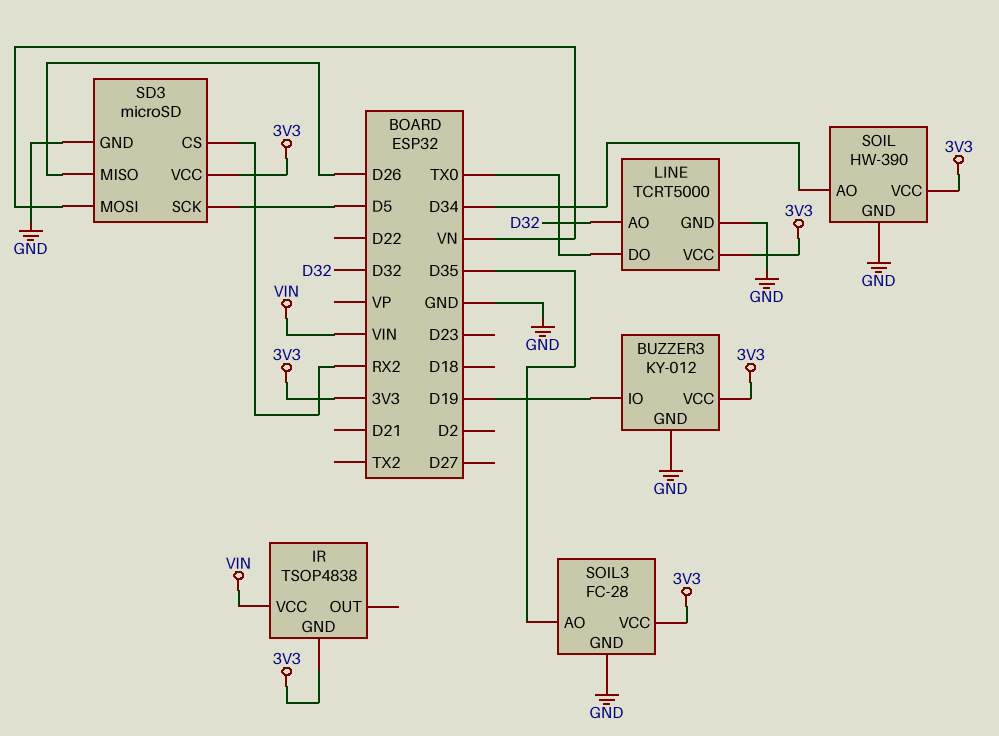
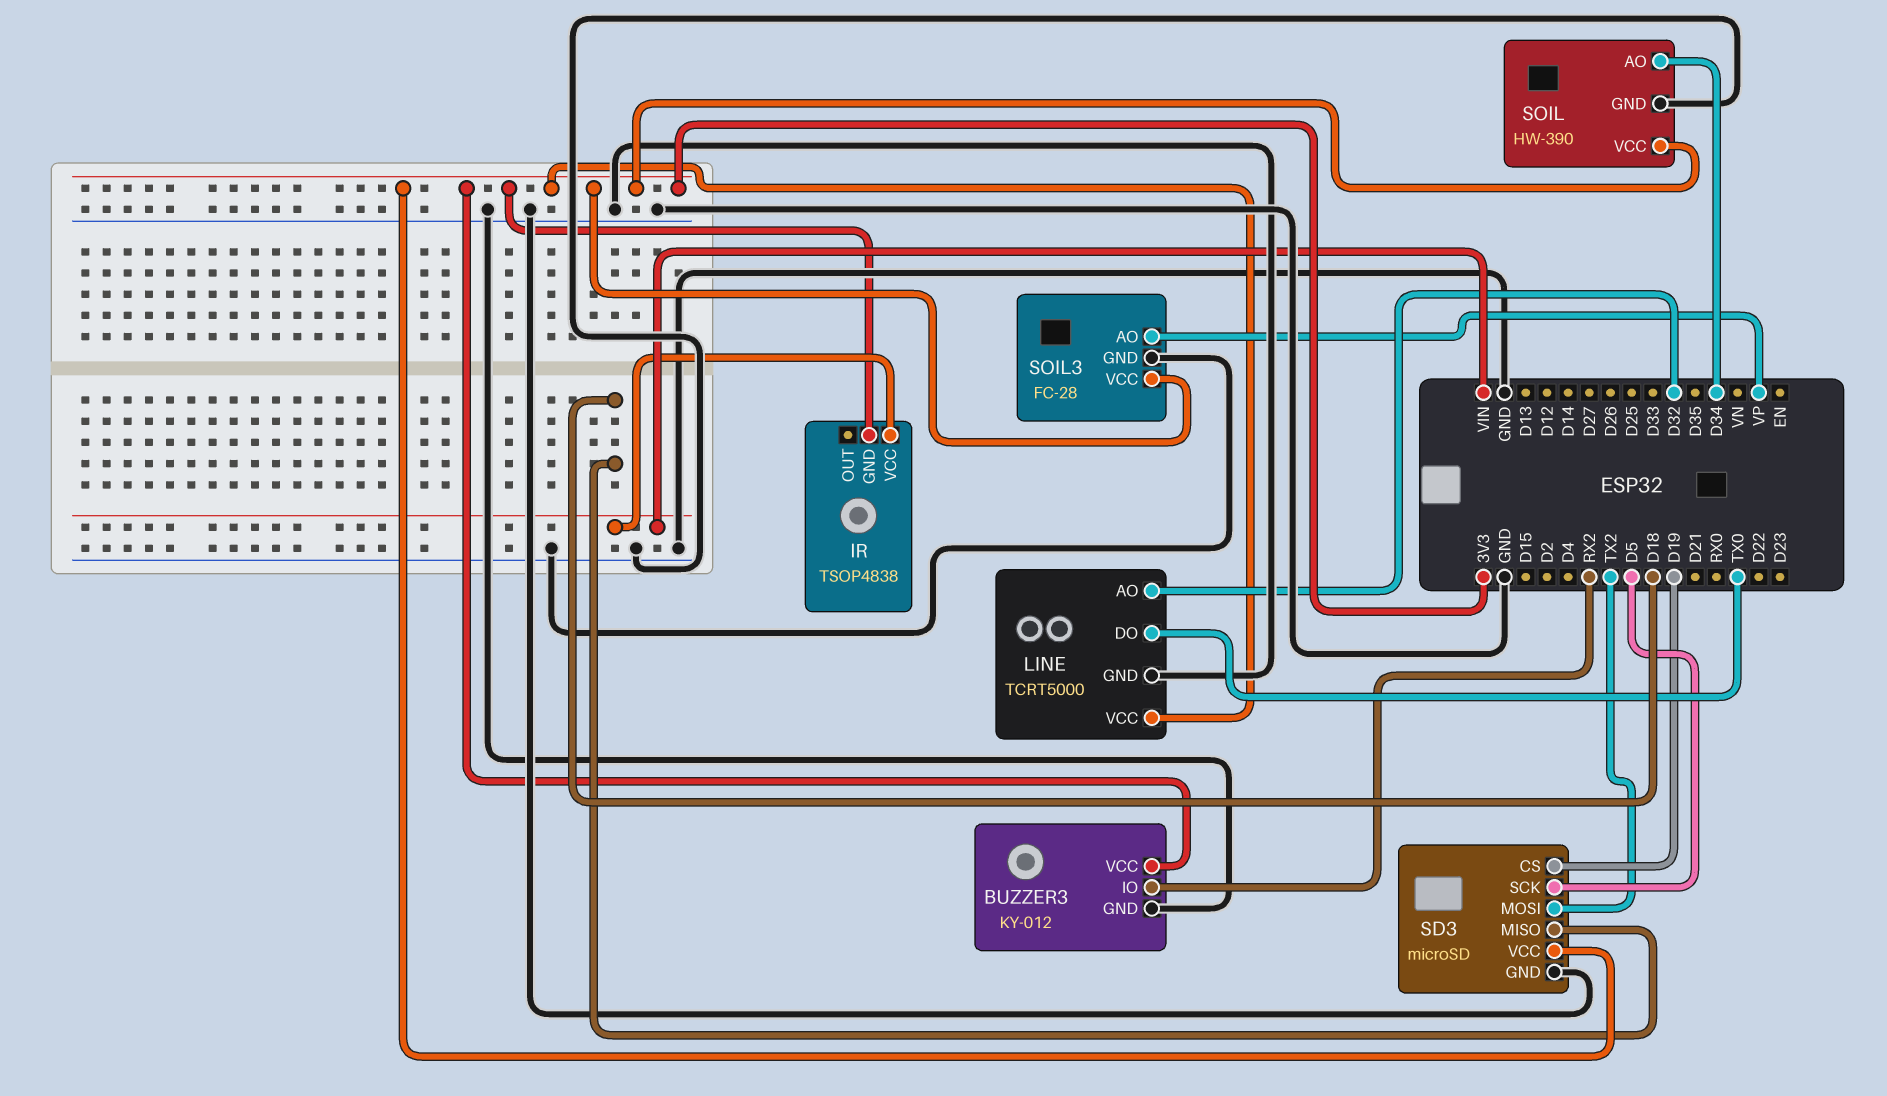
BUZZER3 pin IO: D19 -> RX2
SD3 pin CS: RX2 -> D19
SD3 pin MISO: D26 -> D18
SD3 pin MOSI: VN -> TX2
SOIL3 pin AO: D35 -> VP

